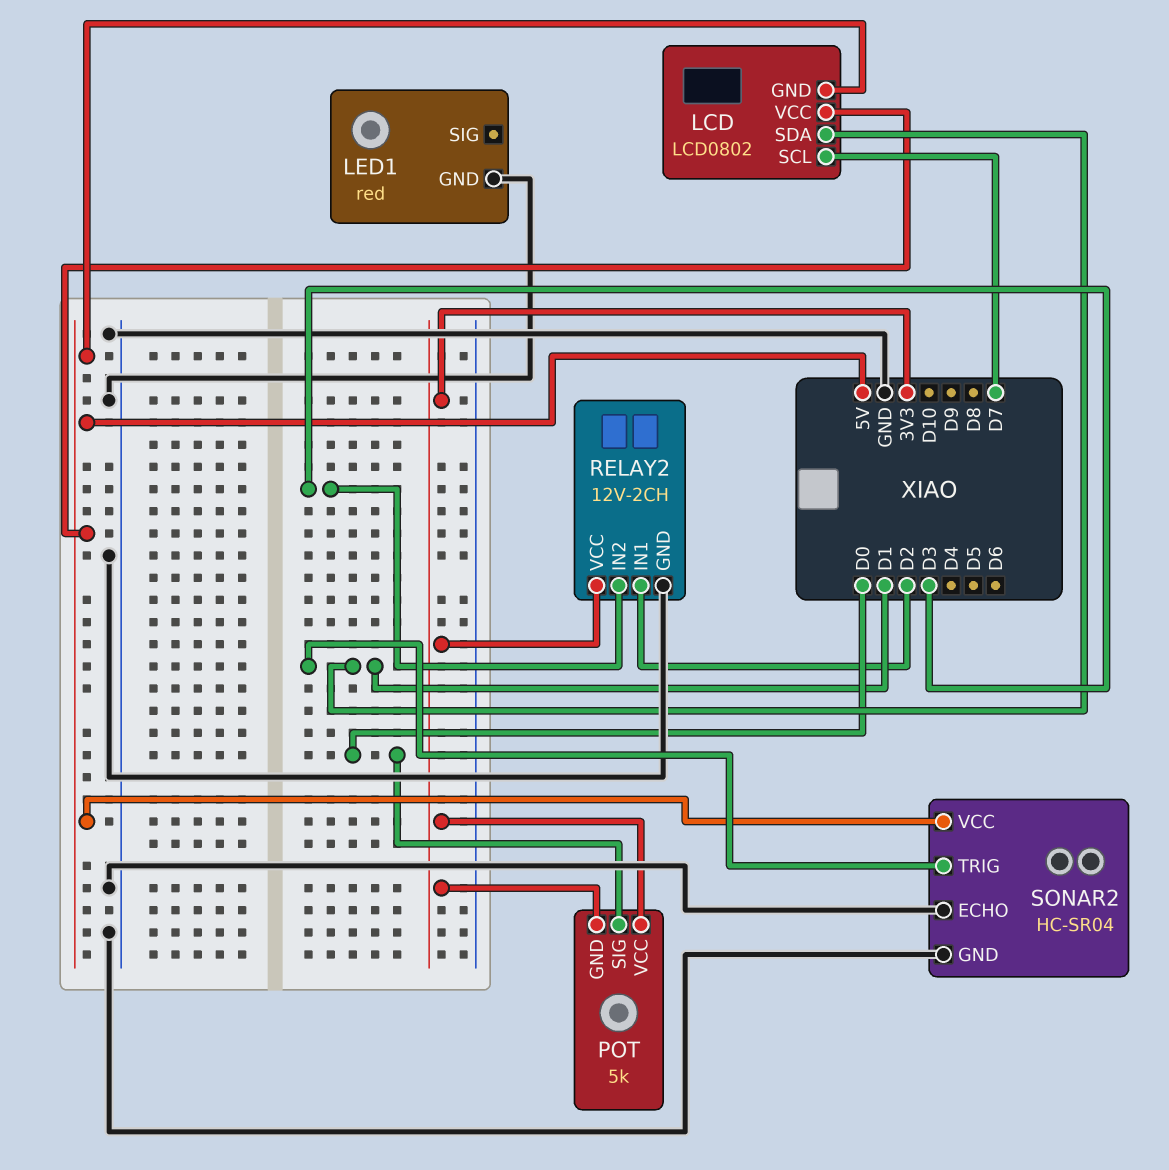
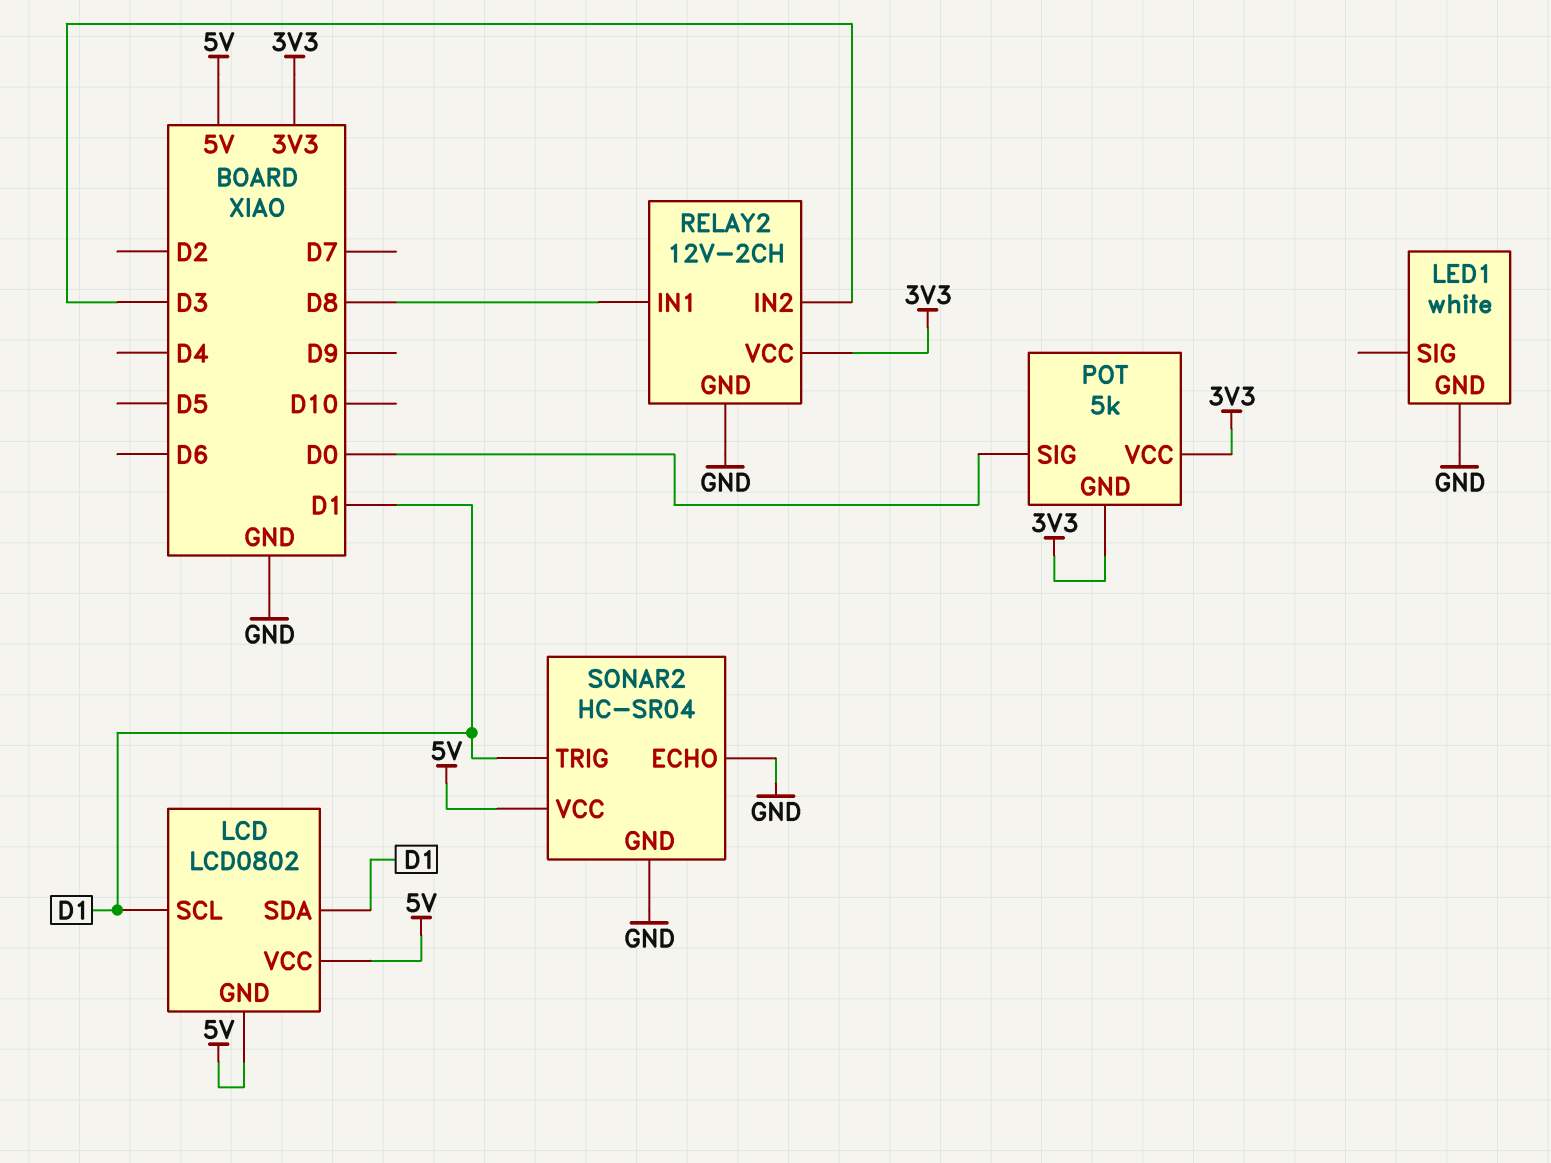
LCD pin SCL: D7 -> D1
LED1: red -> white
RELAY2 pin IN1: D2 -> D8

